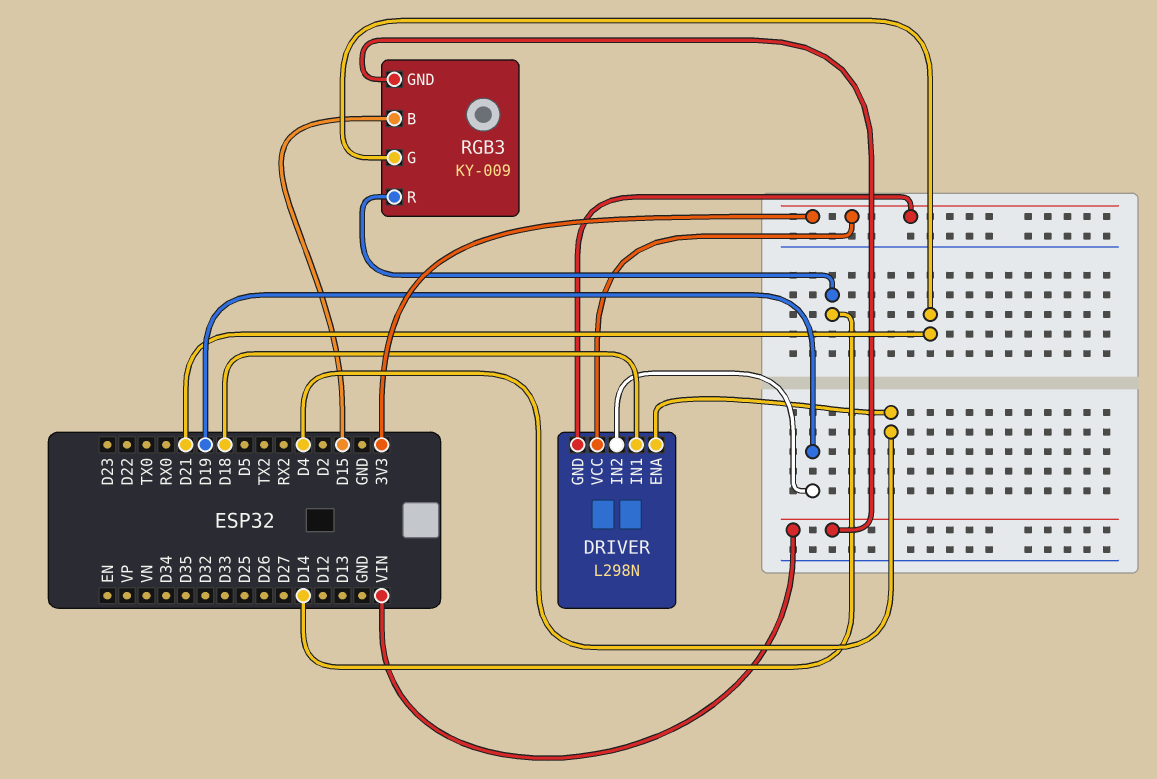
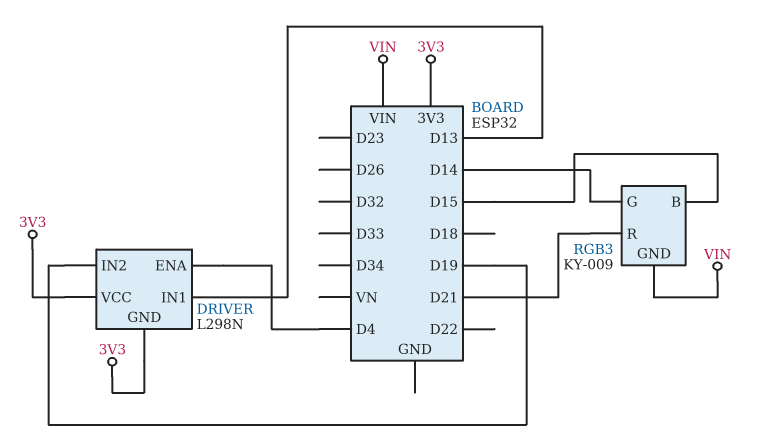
DRIVER pin IN1: D18 -> D13
RGB3 pin G: D21 -> D14
RGB3 pin R: D14 -> D21

